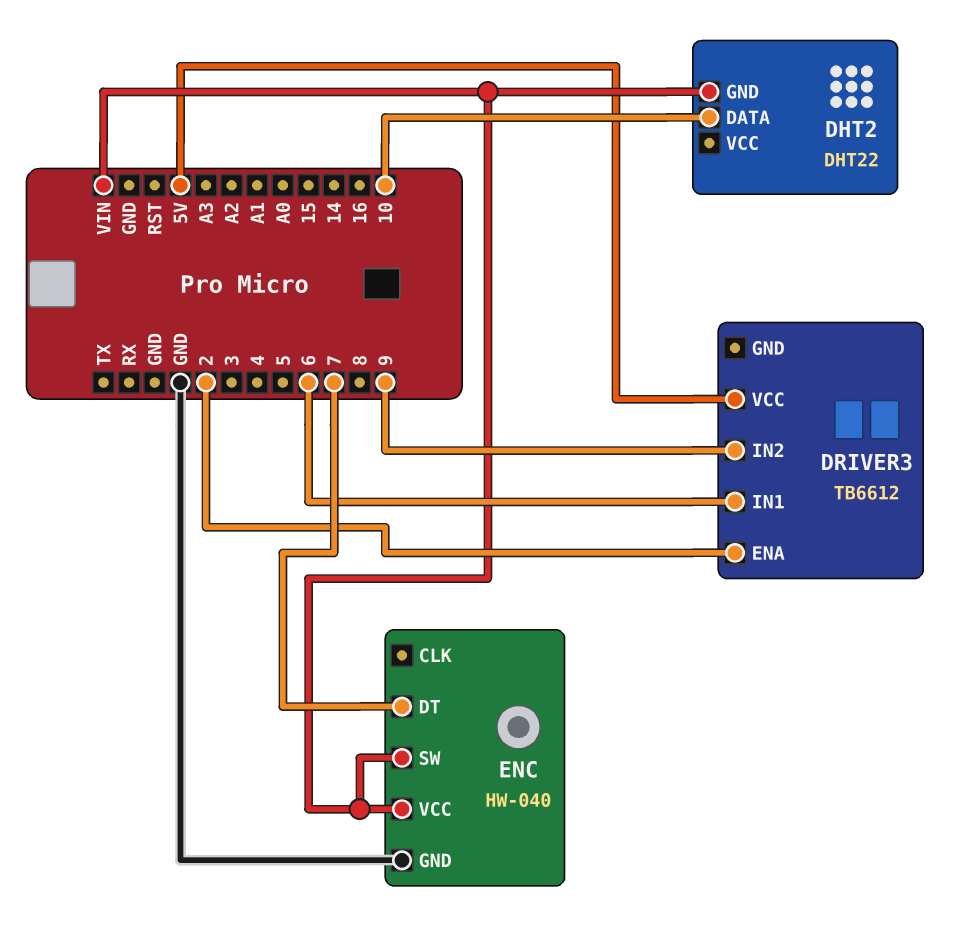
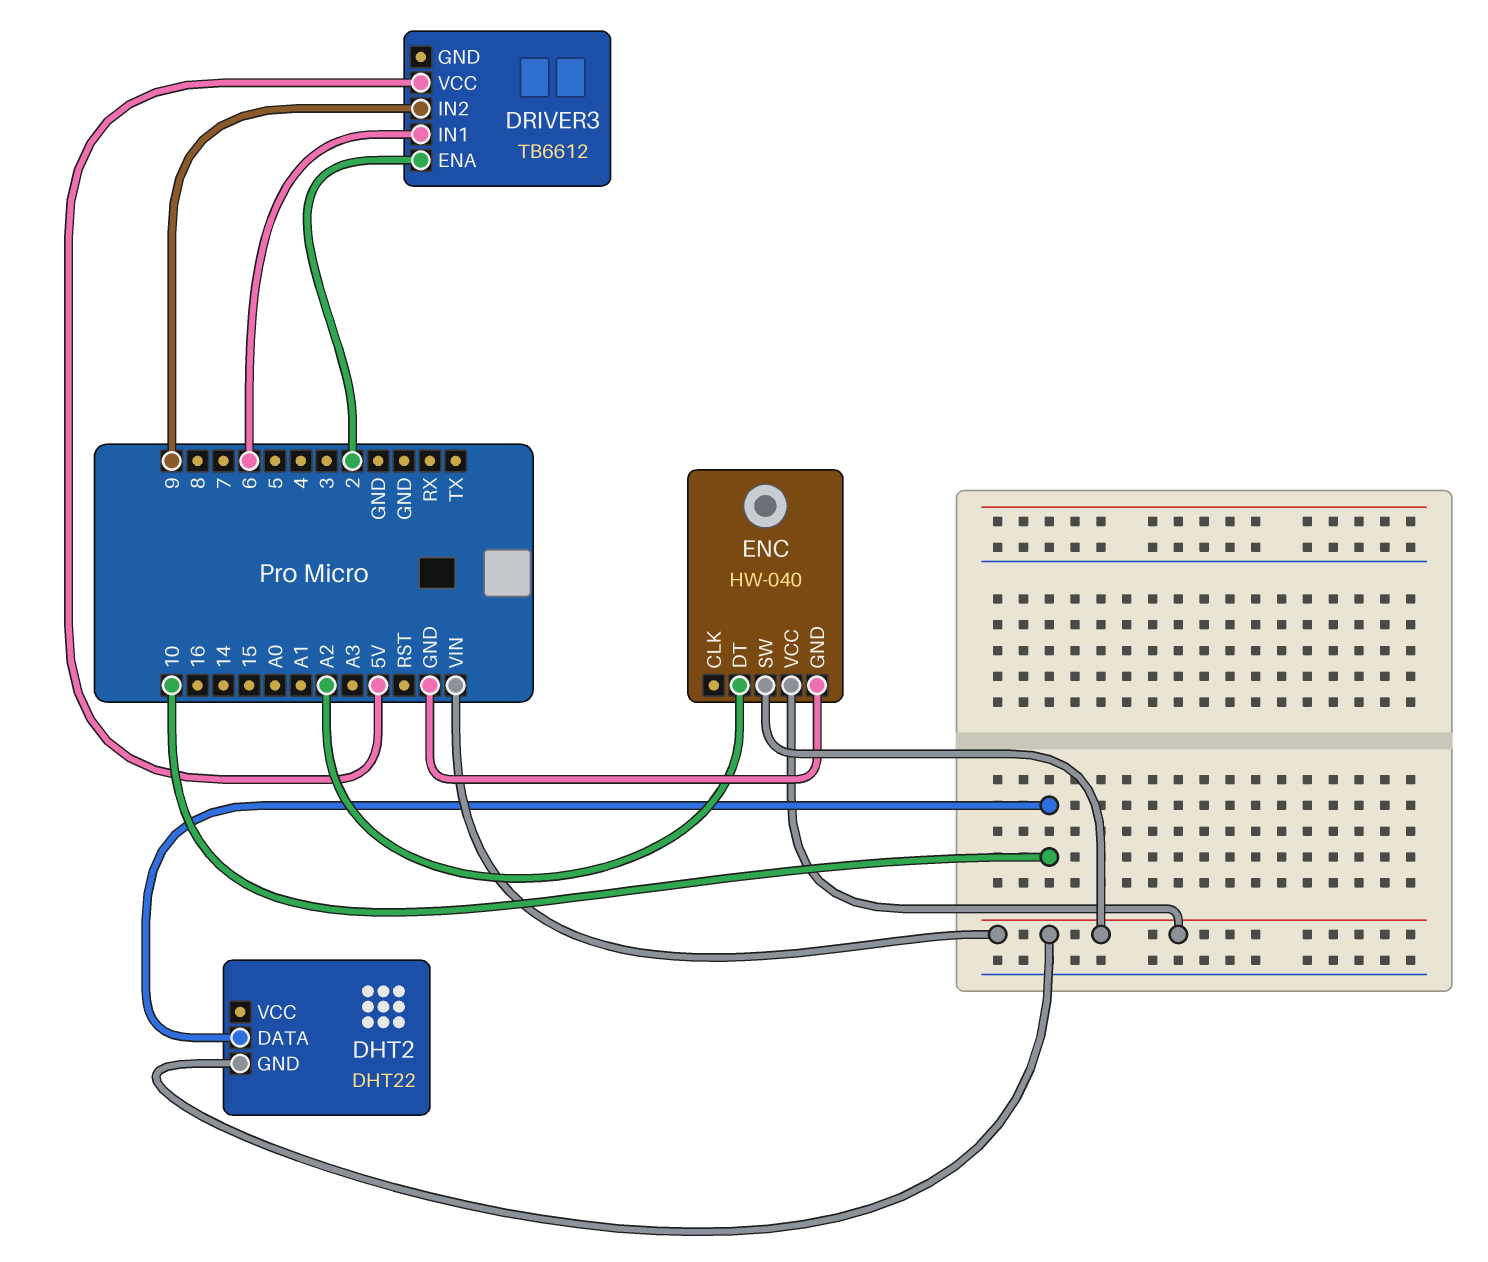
ENC pin DT: 7 -> A2

